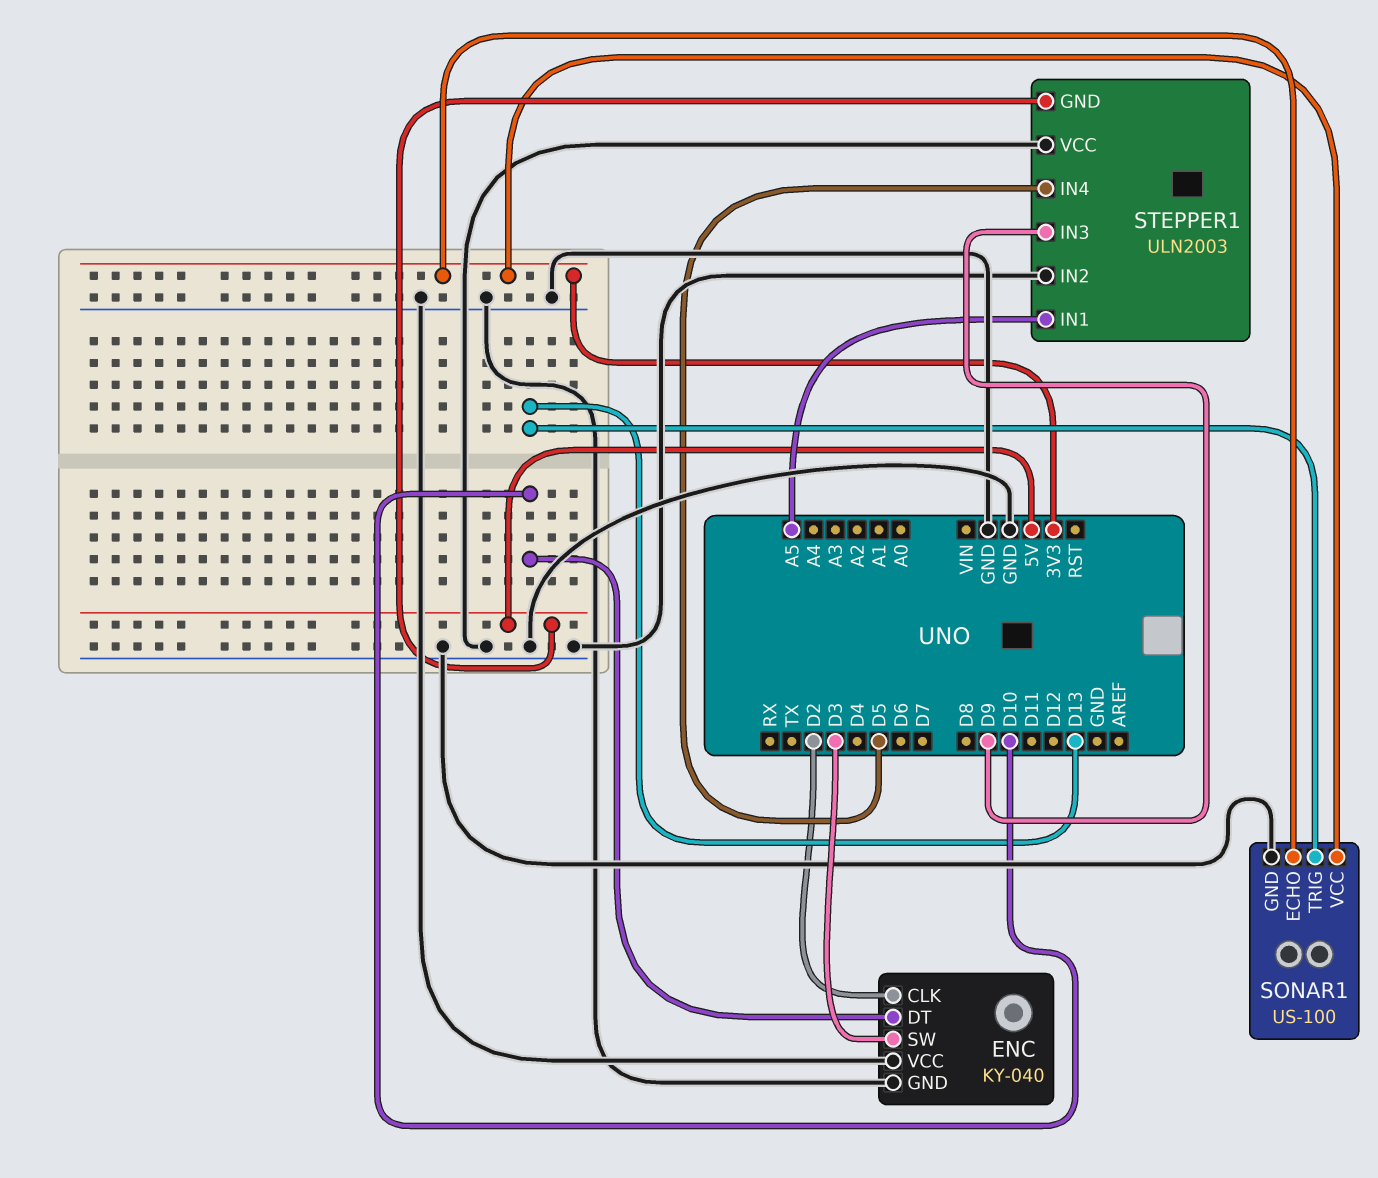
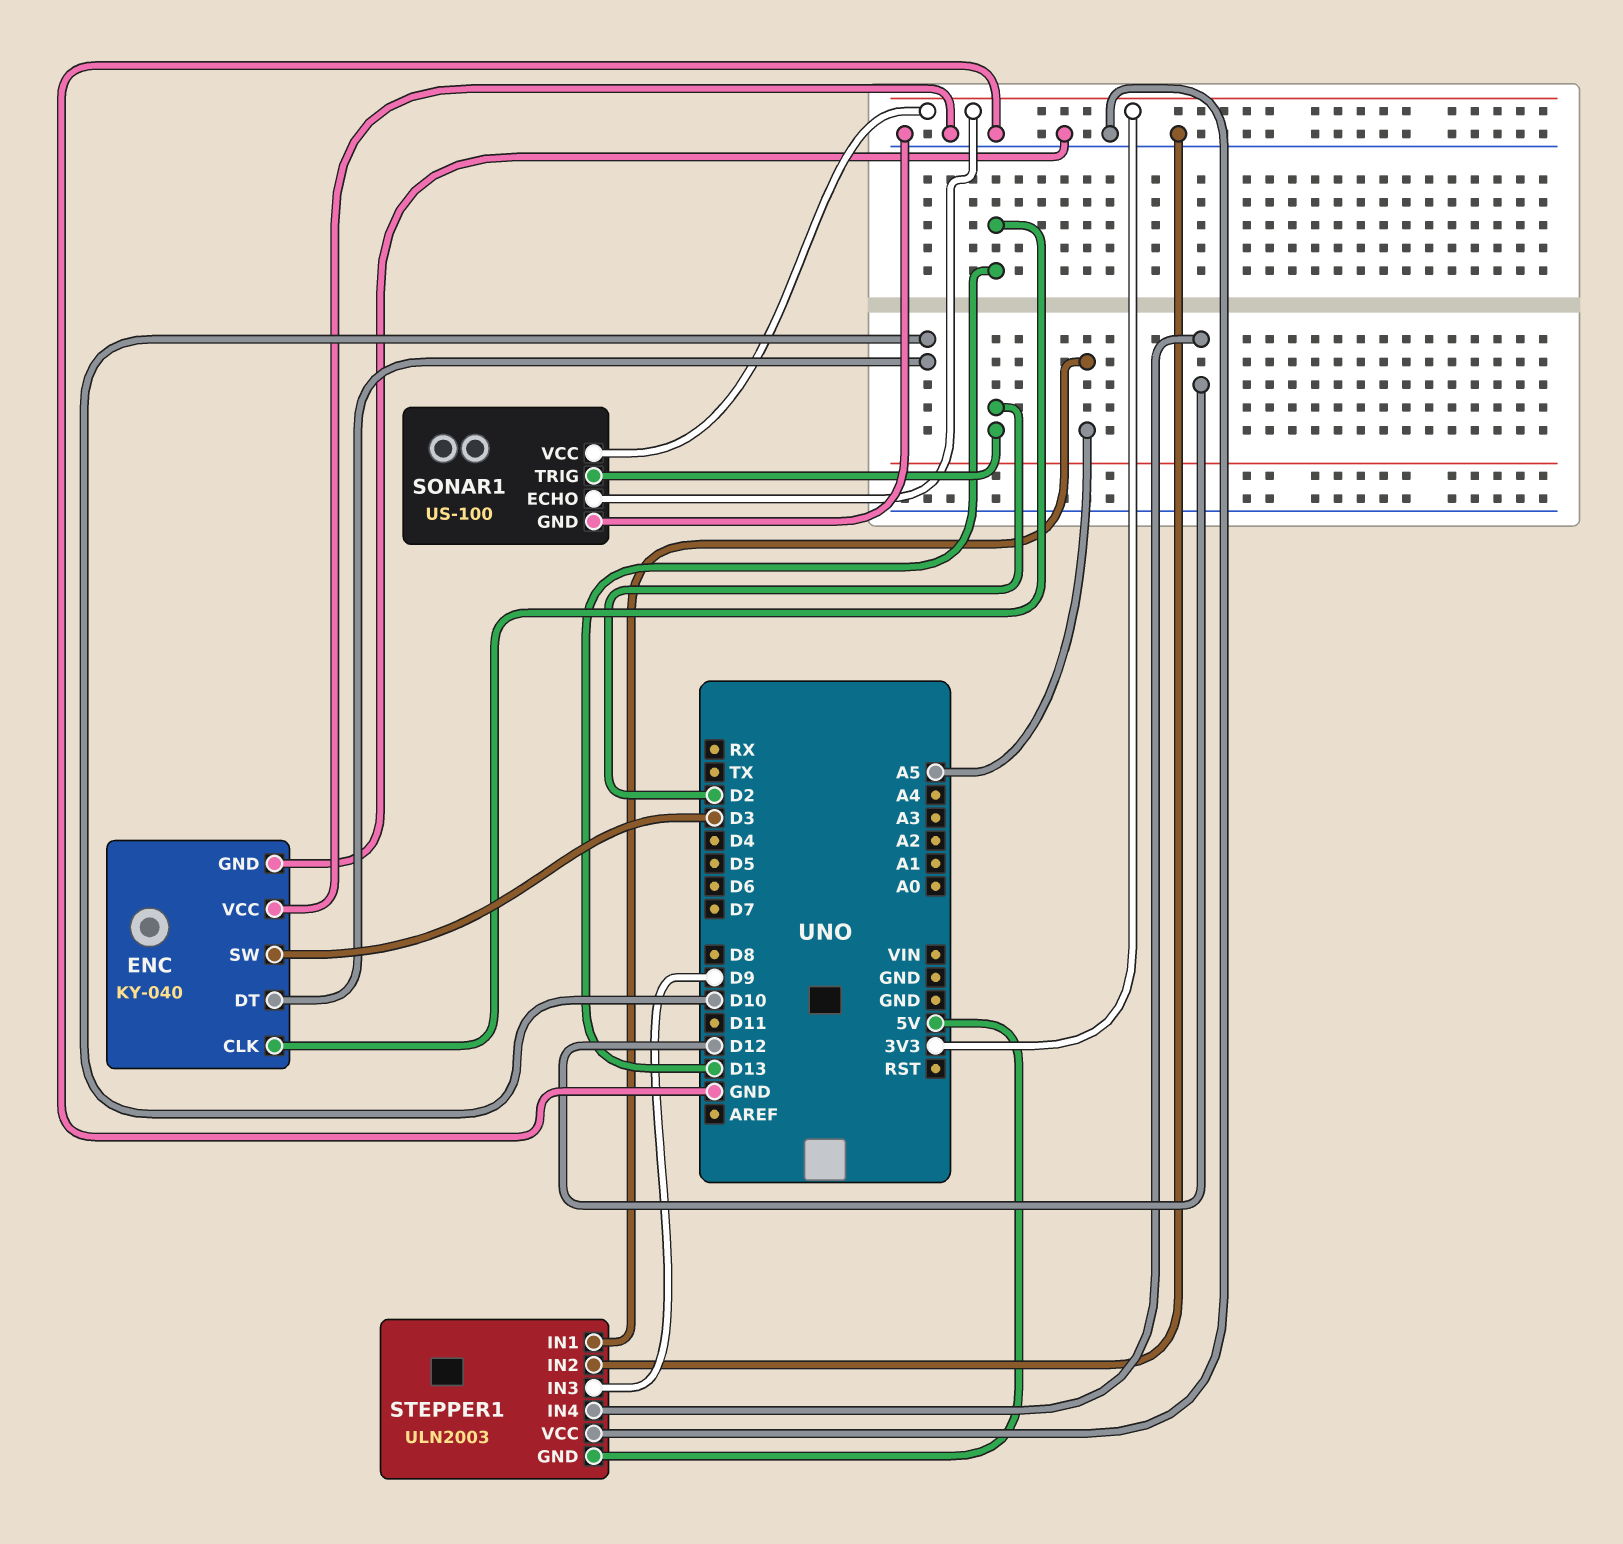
ENC pin CLK: D2 -> D13
SONAR1 pin TRIG: D13 -> D2
STEPPER1 pin IN4: D5 -> D12

